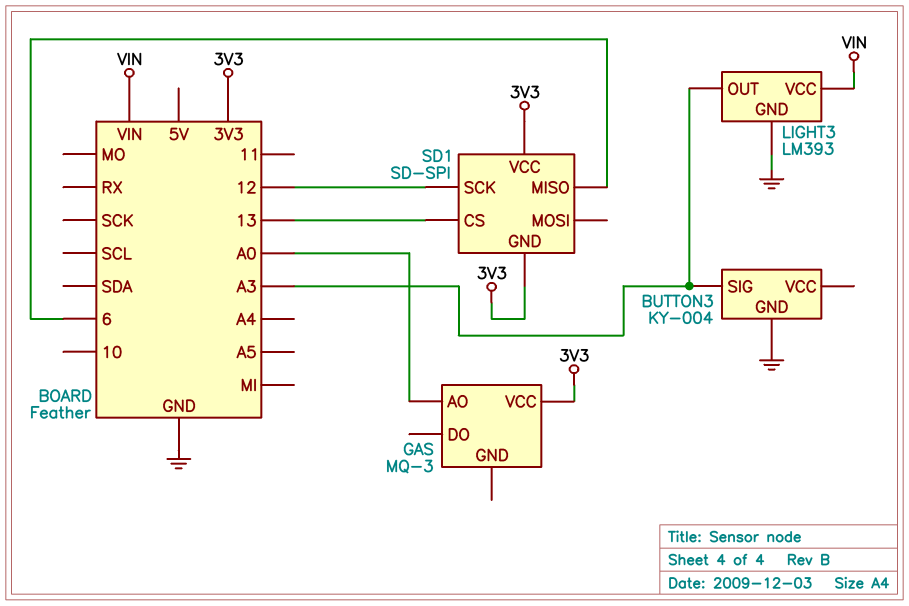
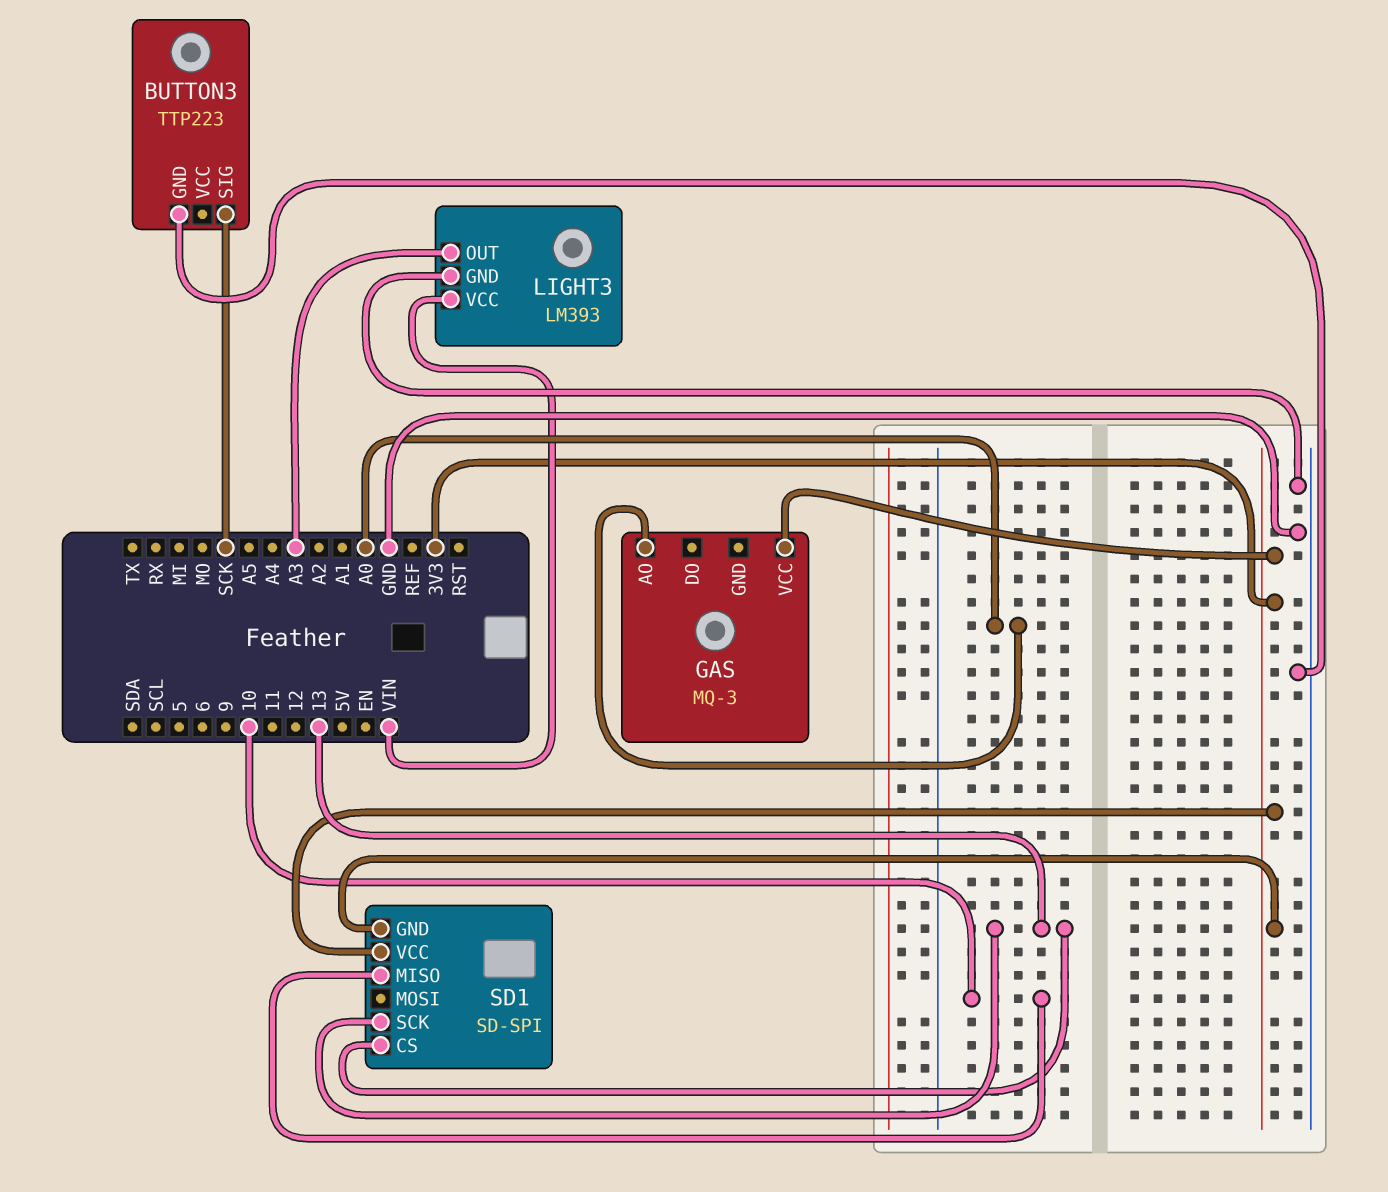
BUTTON3: KY-004 -> TTP223
BUTTON3 pin SIG: A3 -> SCK
SD1 pin MISO: 6 -> 10
SD1 pin SCK: 12 -> 13

